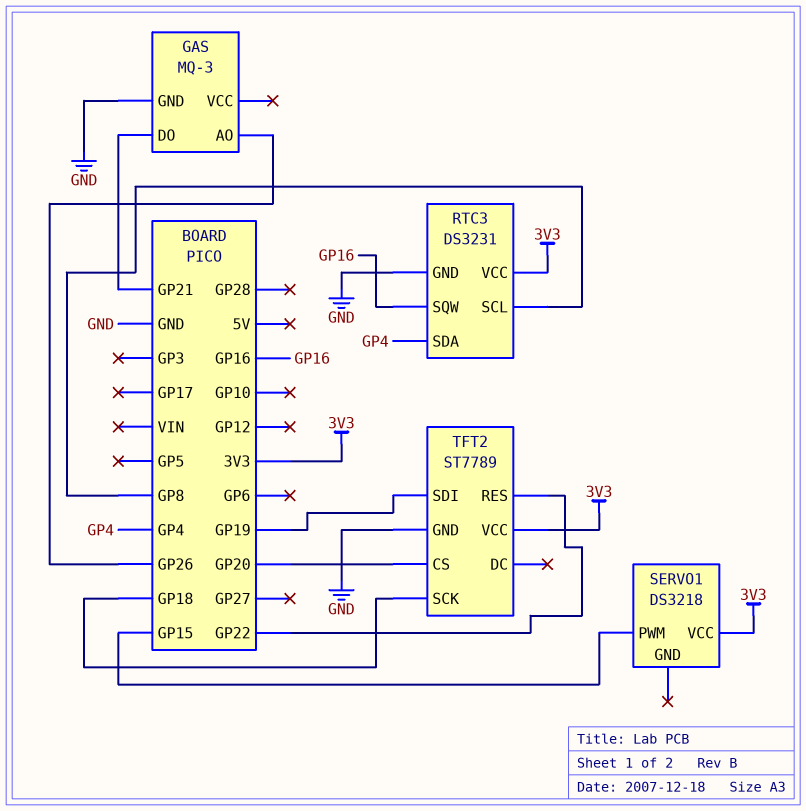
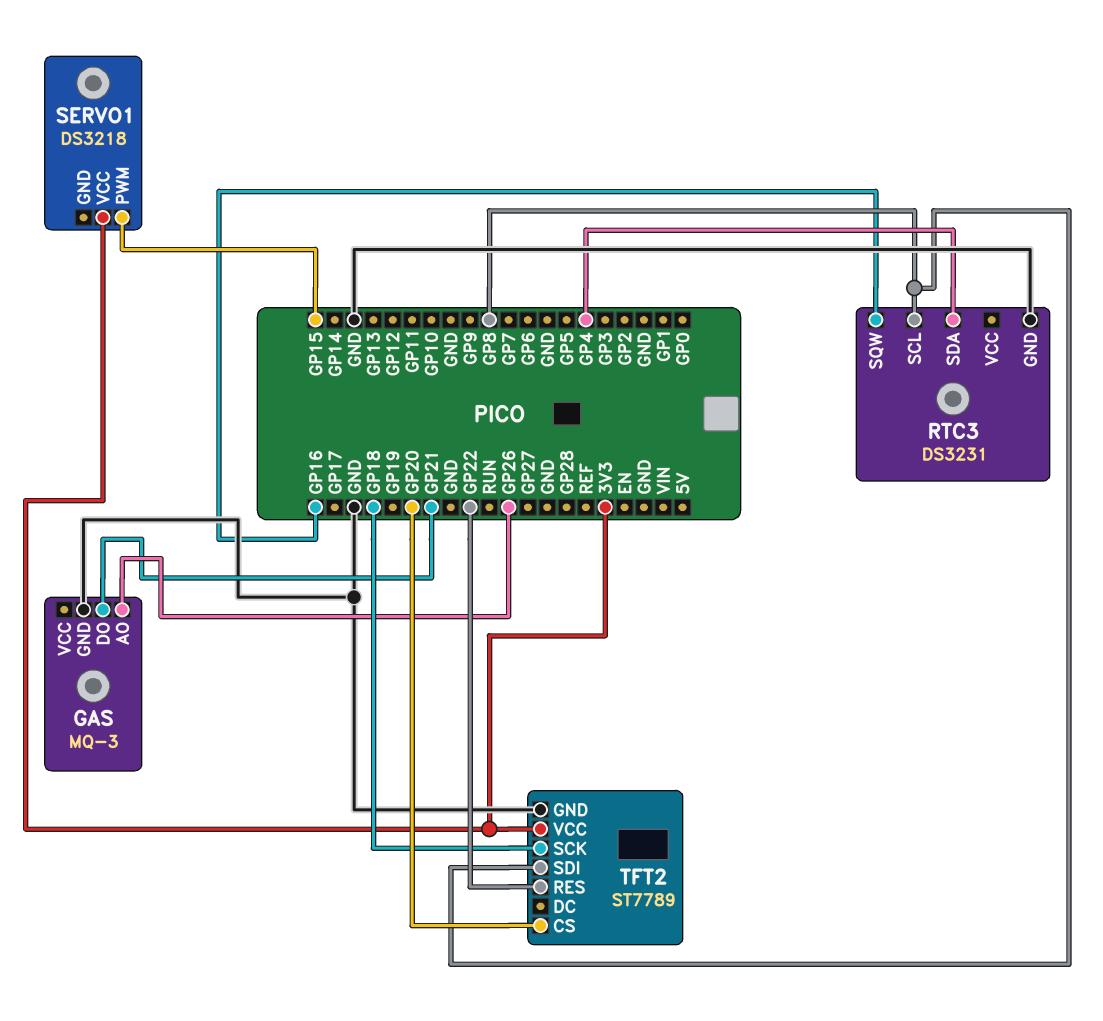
RTC3 pin VCC: 3V3 -> none
TFT2 pin SDI: GP19 -> GP8

